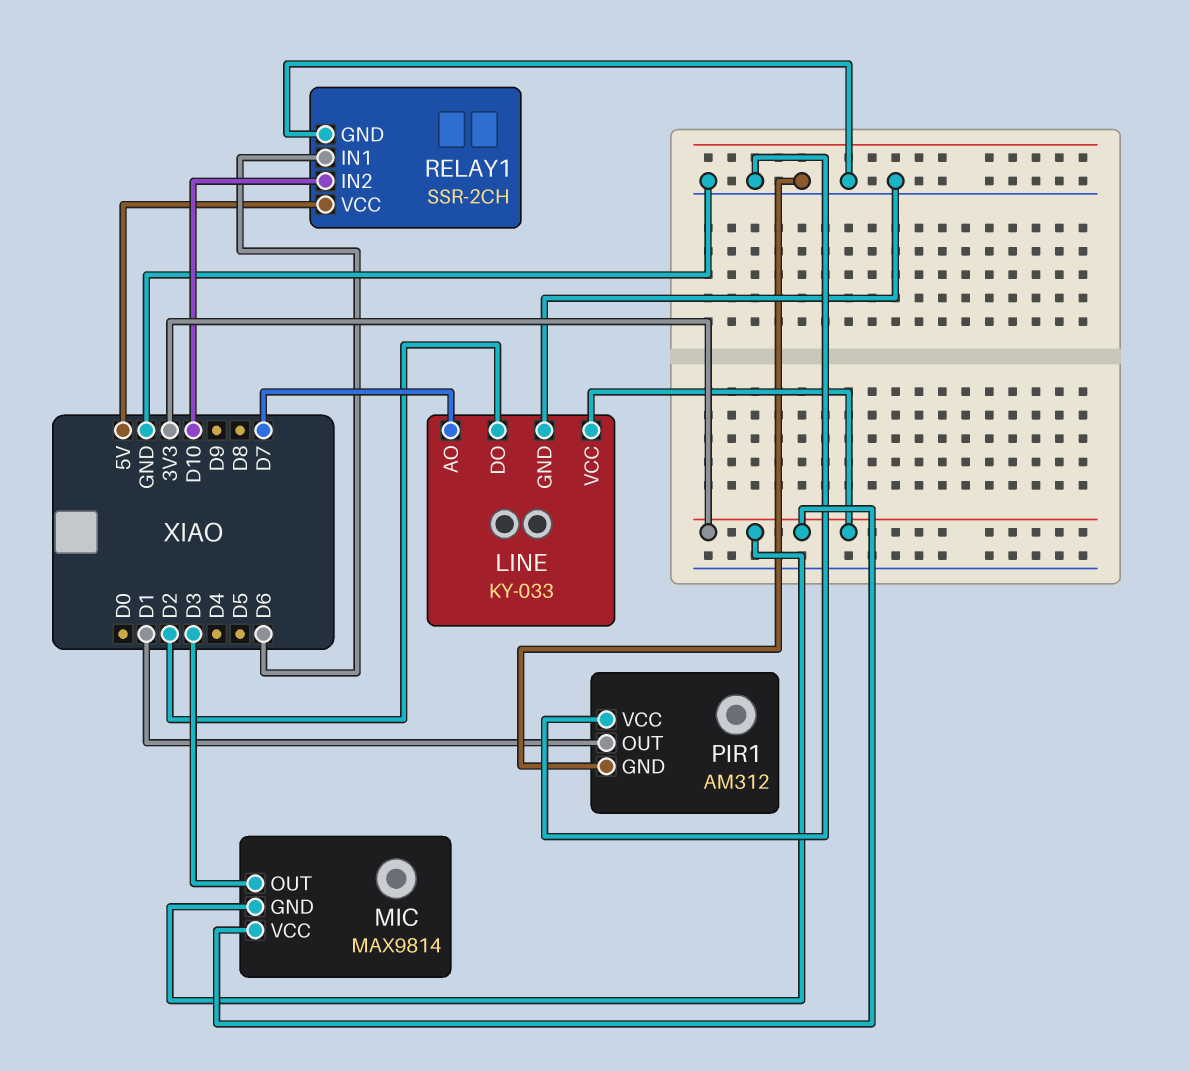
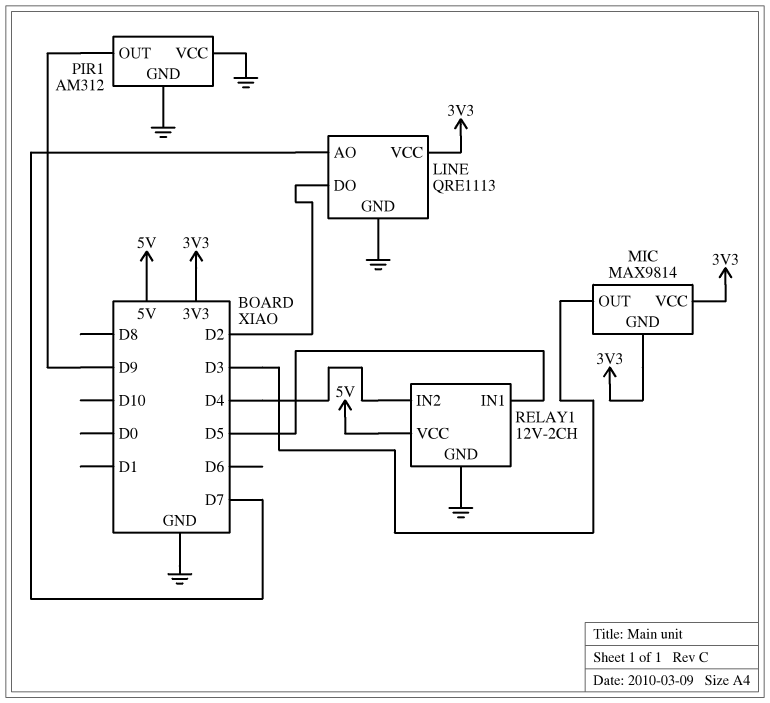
LINE: KY-033 -> QRE1113
PIR1 pin OUT: D1 -> D9
RELAY1: SSR-2CH -> 12V-2CH
RELAY1 pin IN1: D6 -> D5
RELAY1 pin IN2: D10 -> D4

